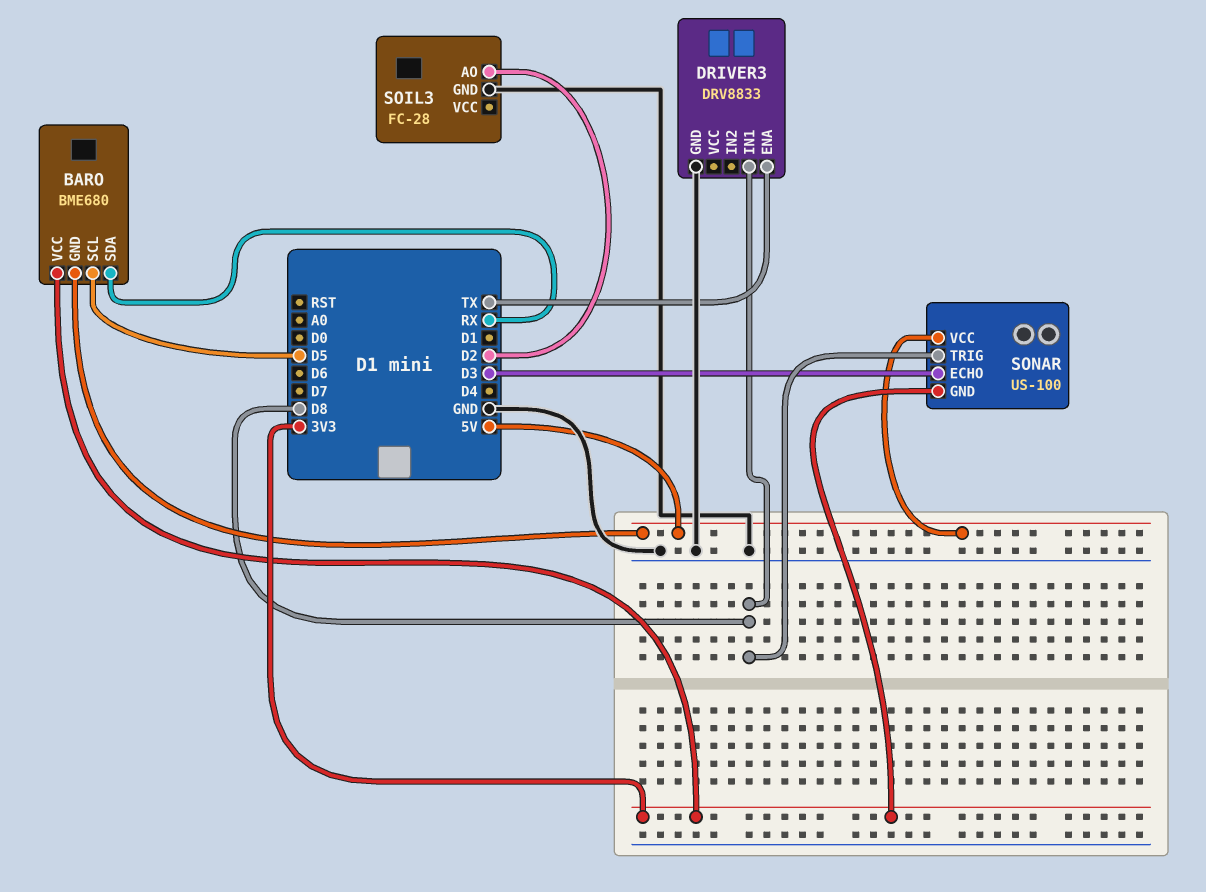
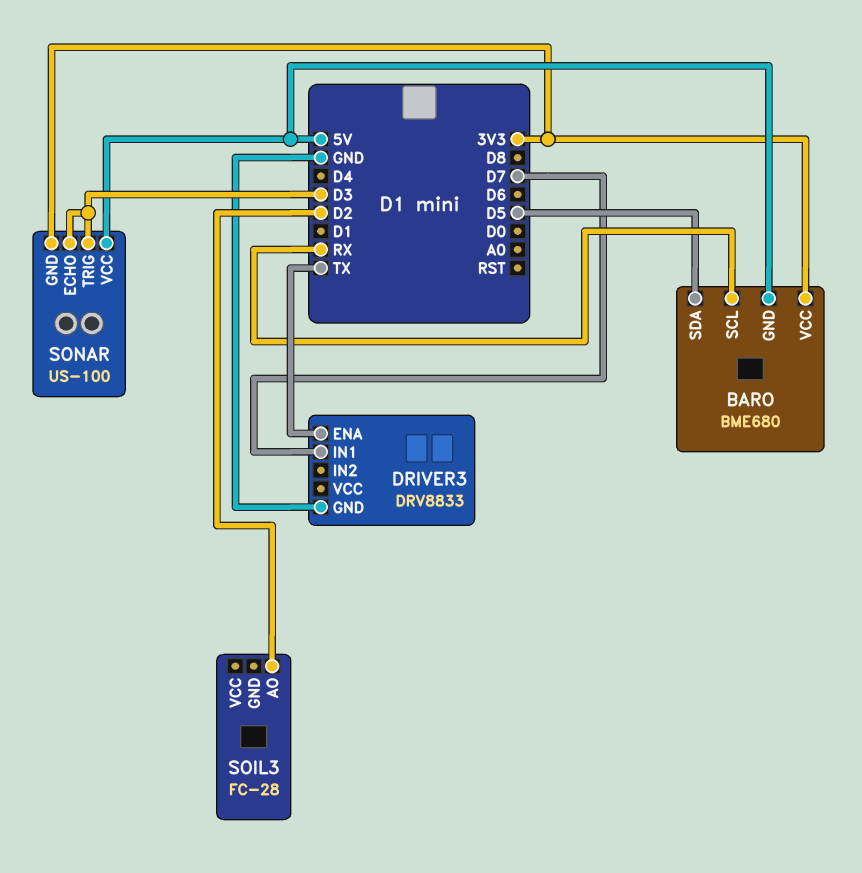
BARO pin SCL: D5 -> RX
BARO pin SDA: RX -> D5
DRIVER3 pin IN1: D8 -> D7
SOIL3 pin GND: GND -> none
SONAR pin TRIG: D8 -> D3

